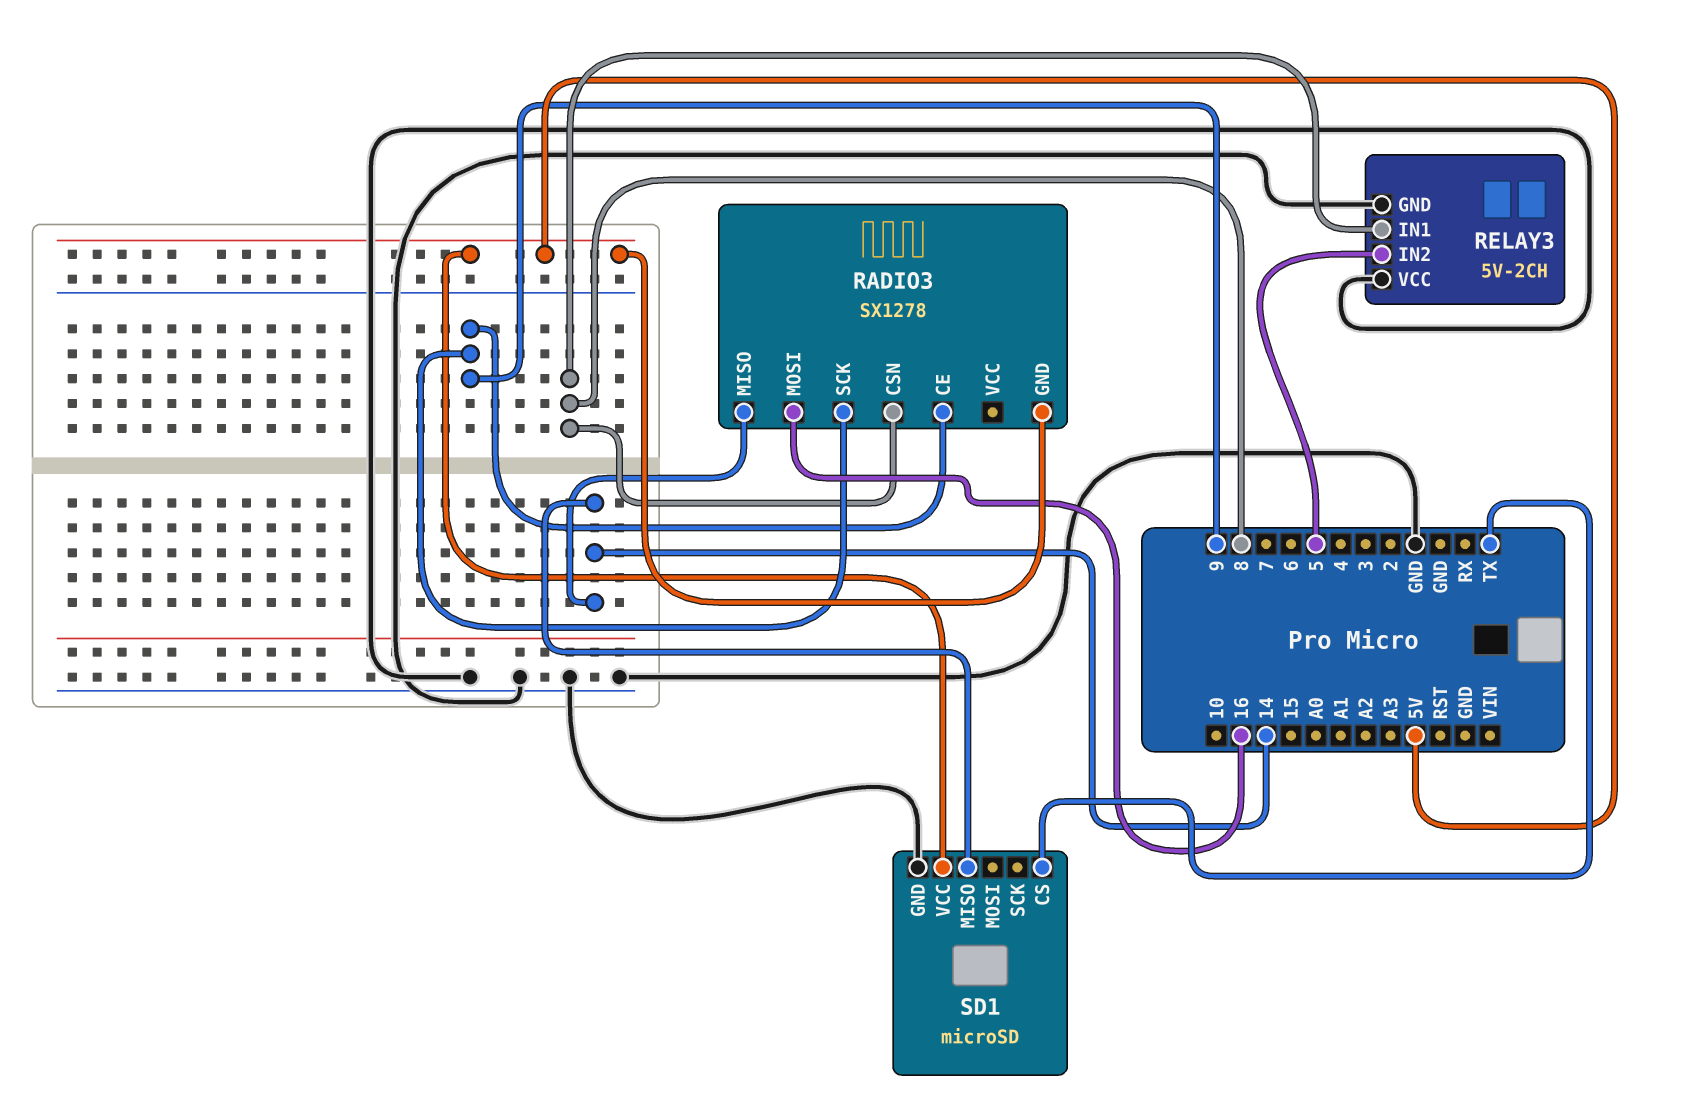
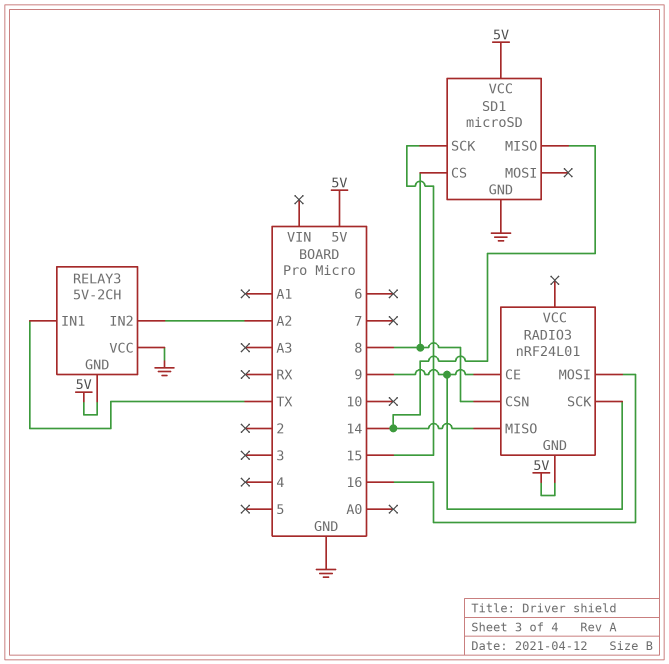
RADIO3: SX1278 -> nRF24L01
RELAY3 pin GND: GND -> 5V
RELAY3 pin IN1: 8 -> TX
RELAY3 pin IN2: 5 -> A2
SD1 pin CS: TX -> 8
SD1 pin SCK: none -> 15

